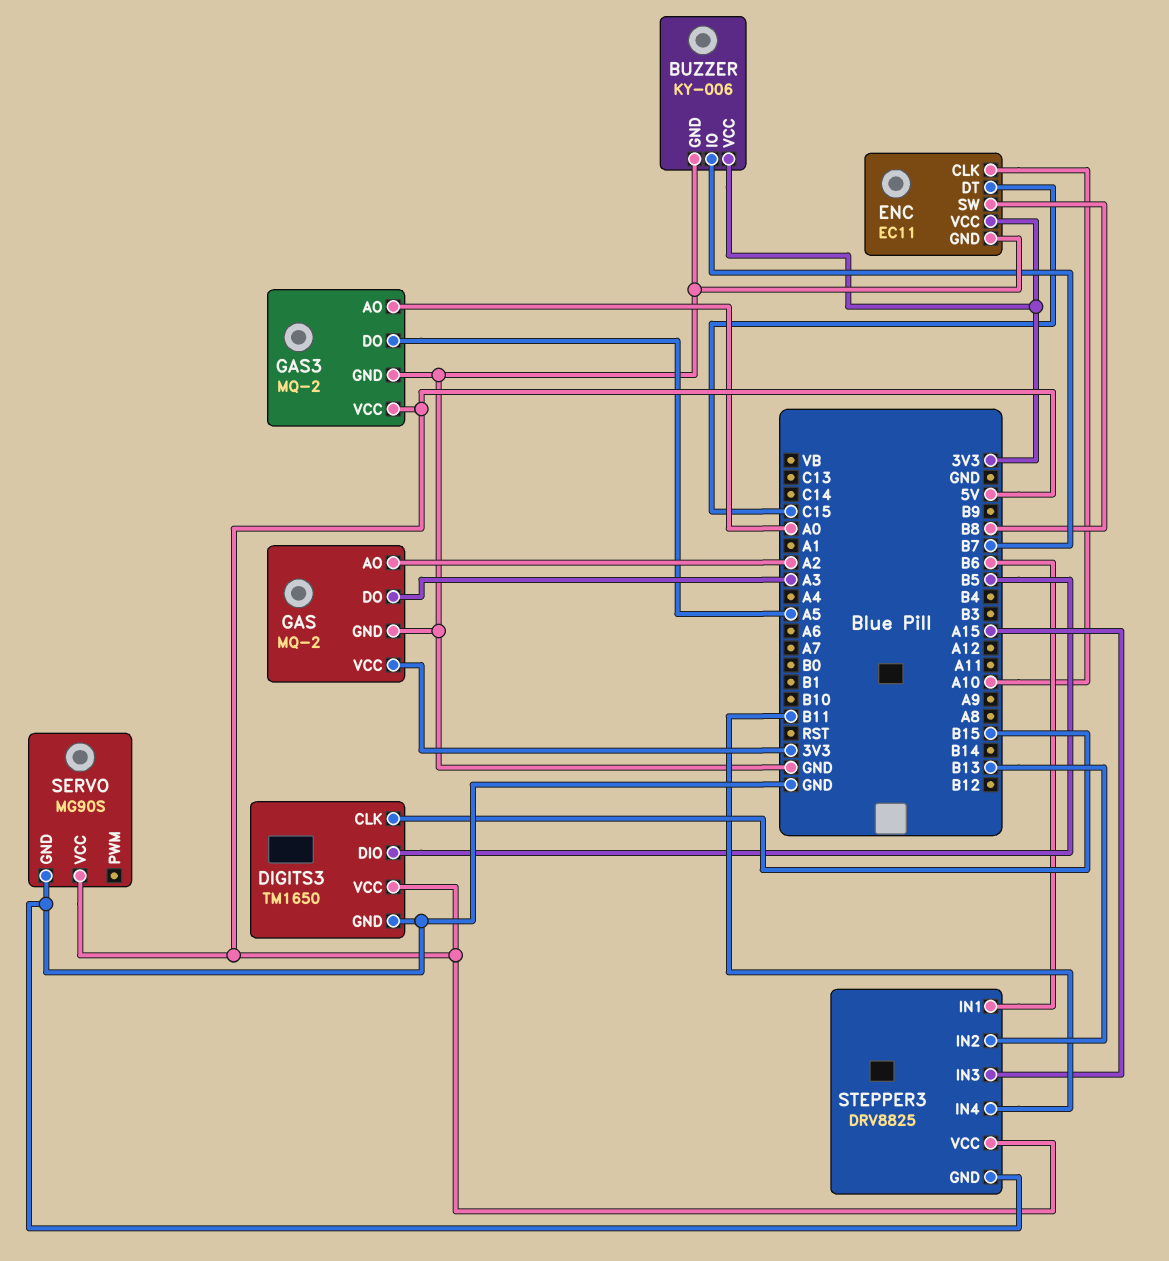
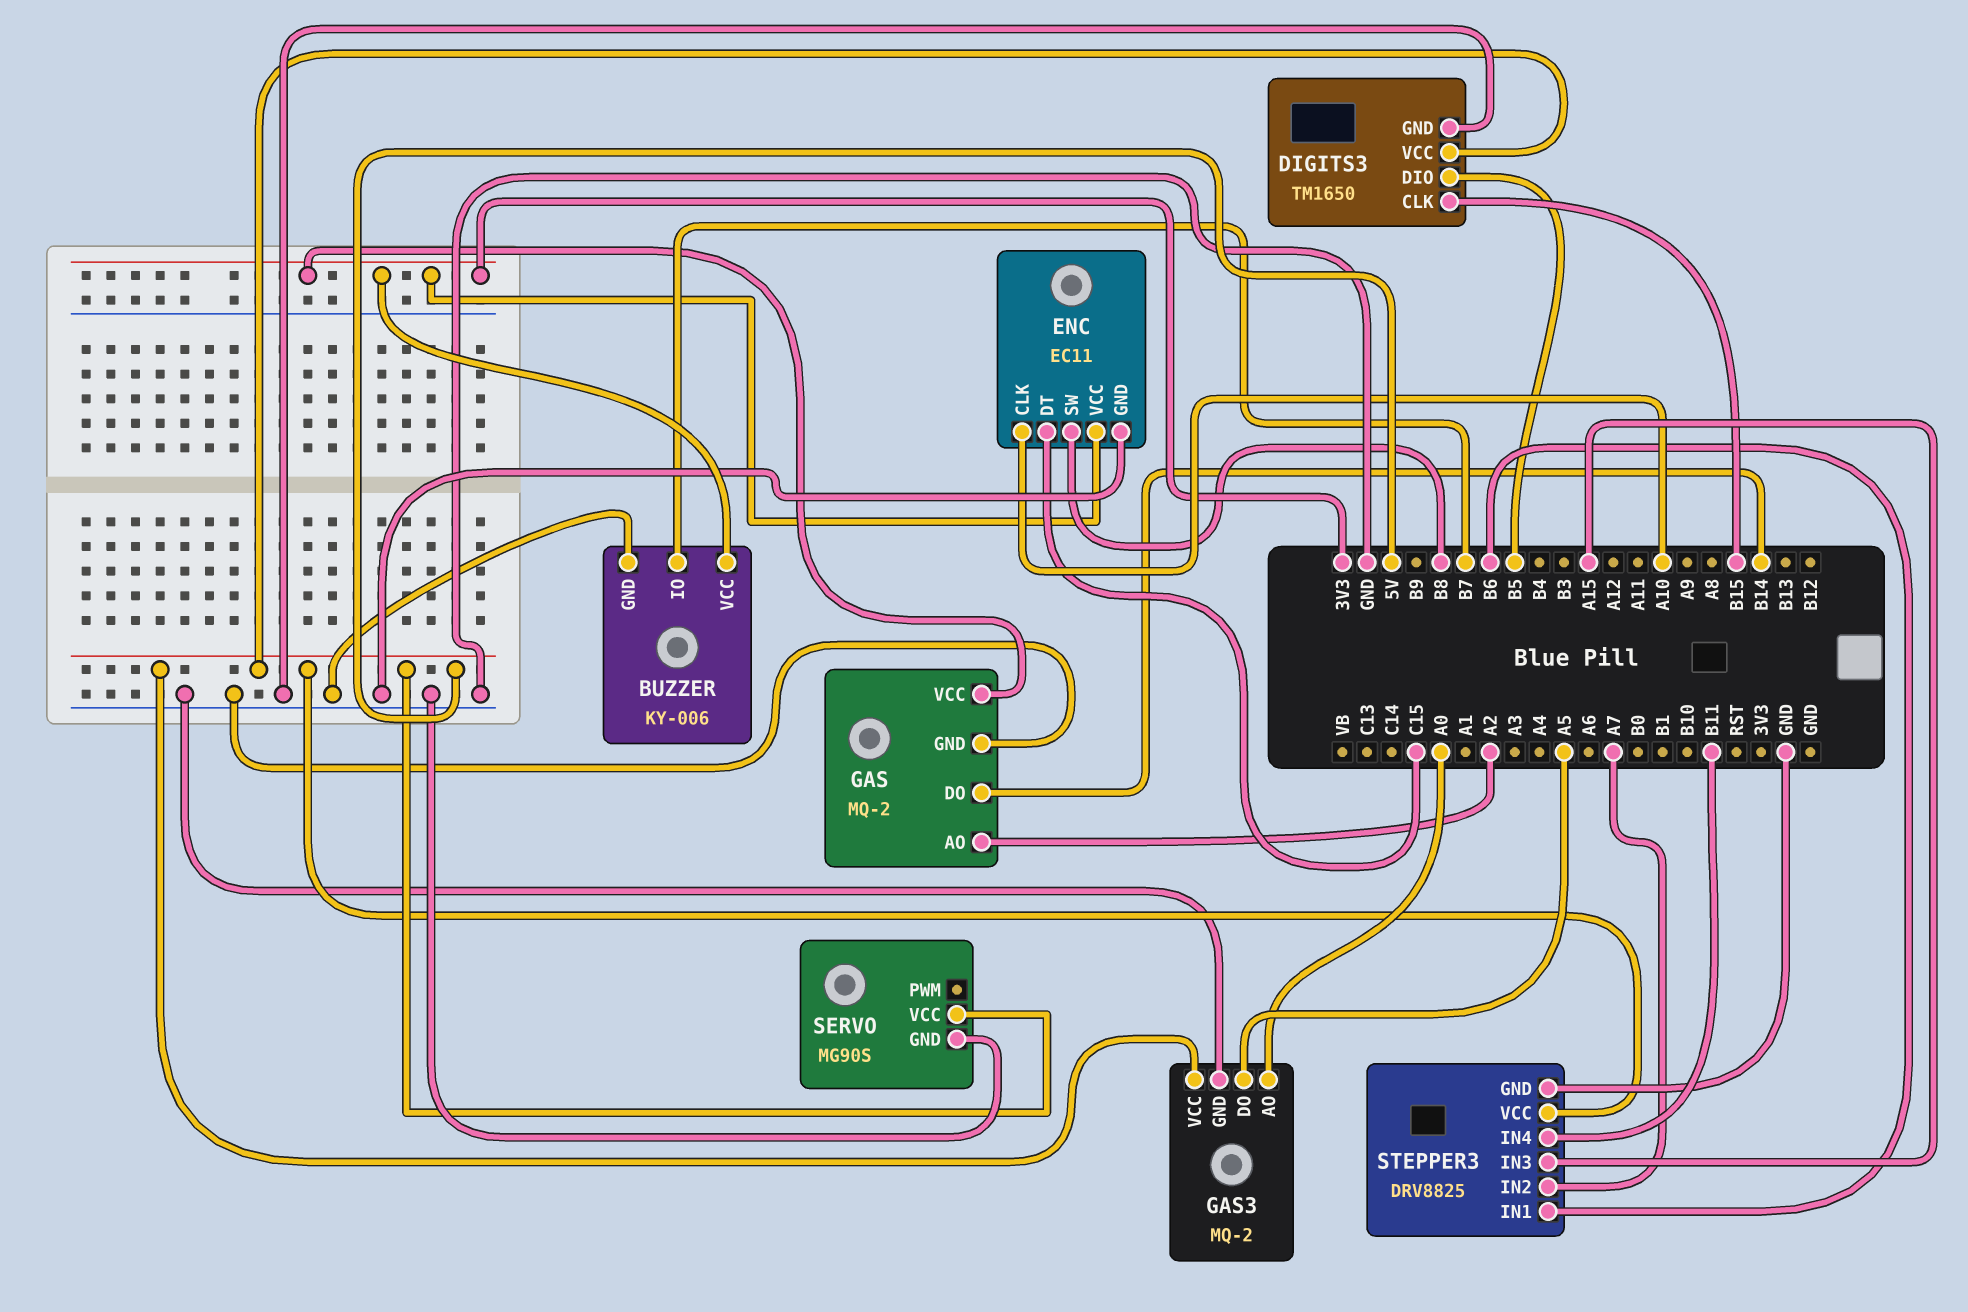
GAS pin DO: A3 -> B14
STEPPER3 pin IN2: B13 -> A7

